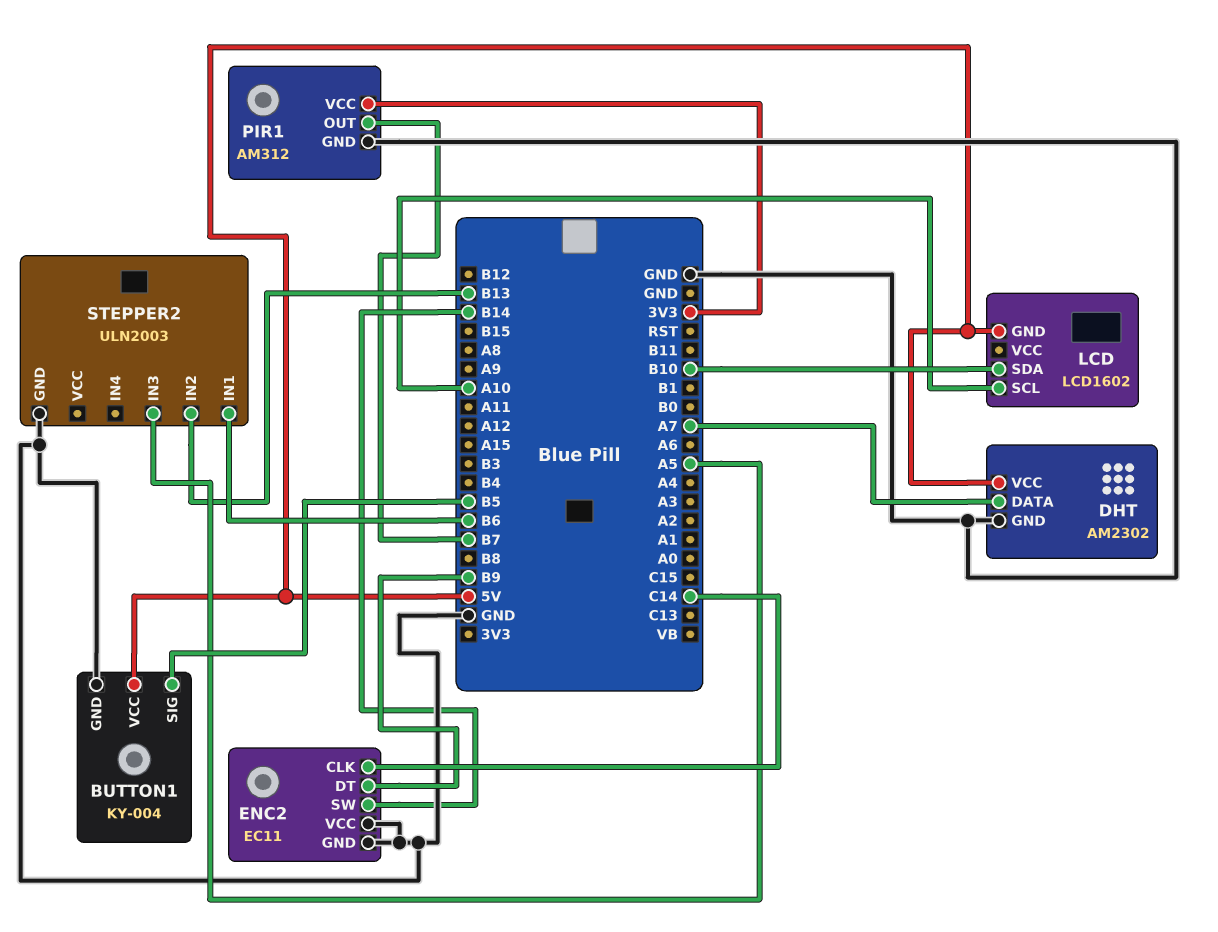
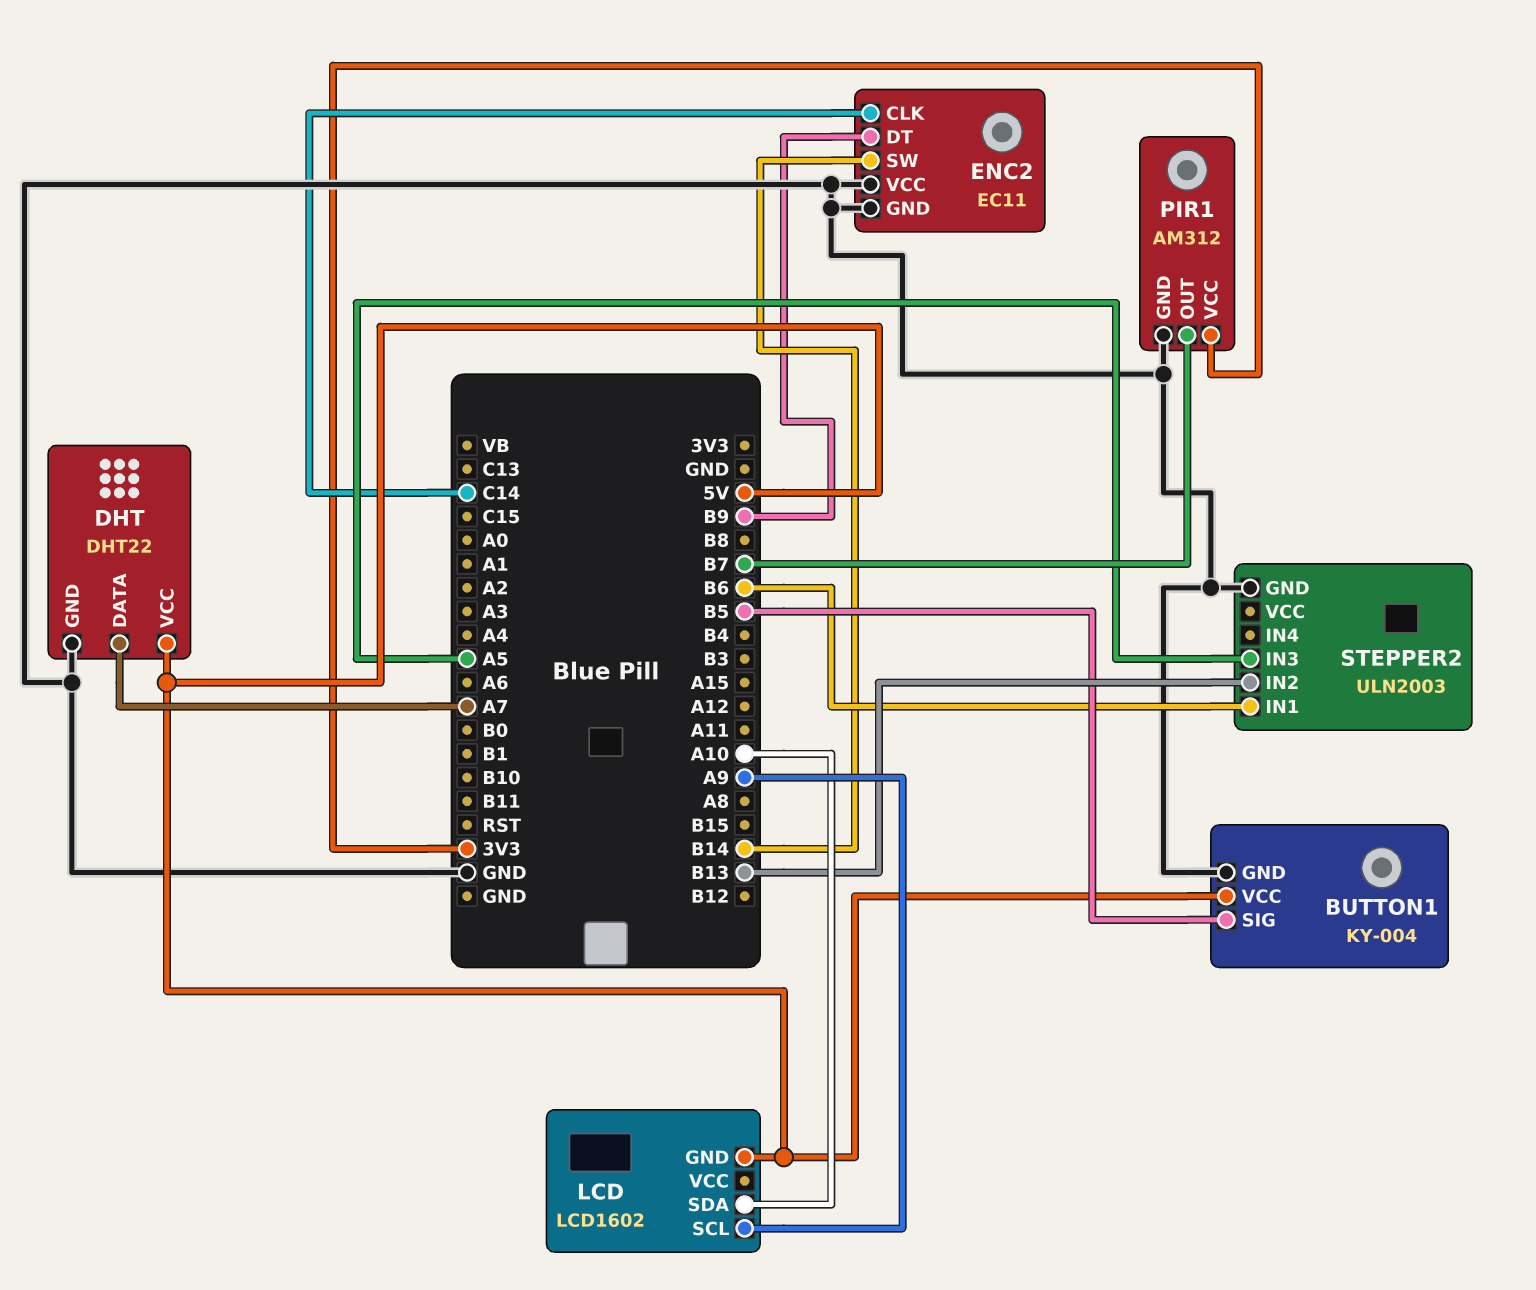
DHT: AM2302 -> DHT22
LCD pin SCL: A10 -> A9
LCD pin SDA: B10 -> A10

